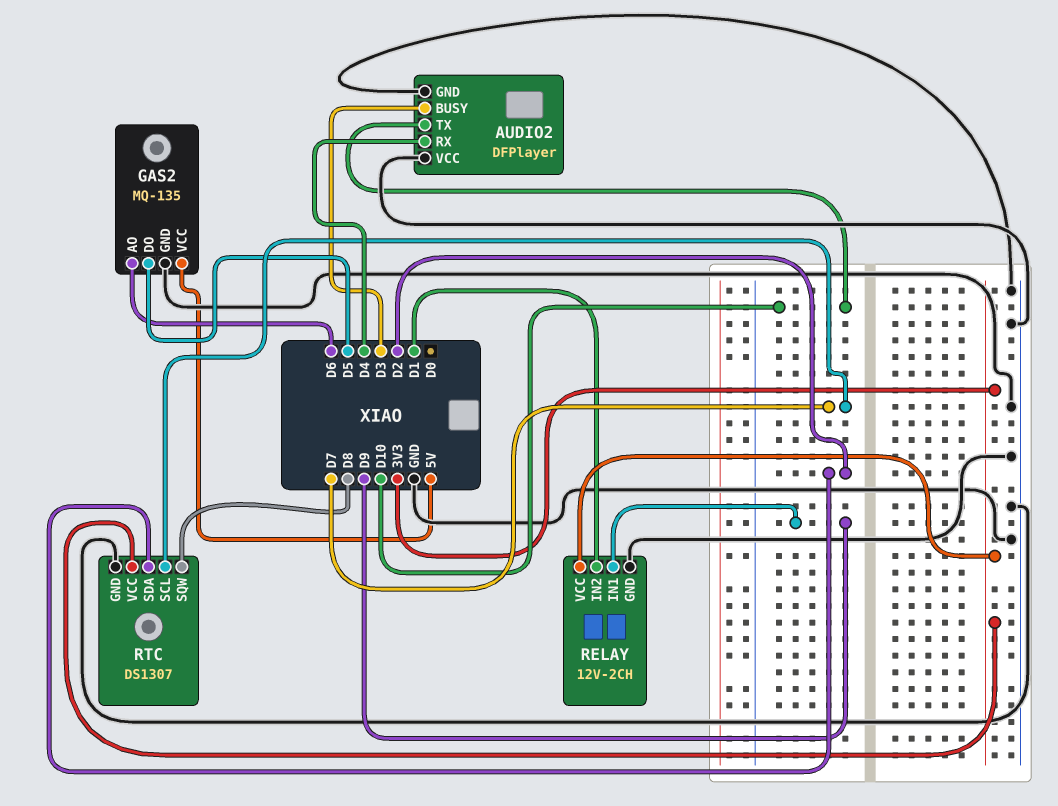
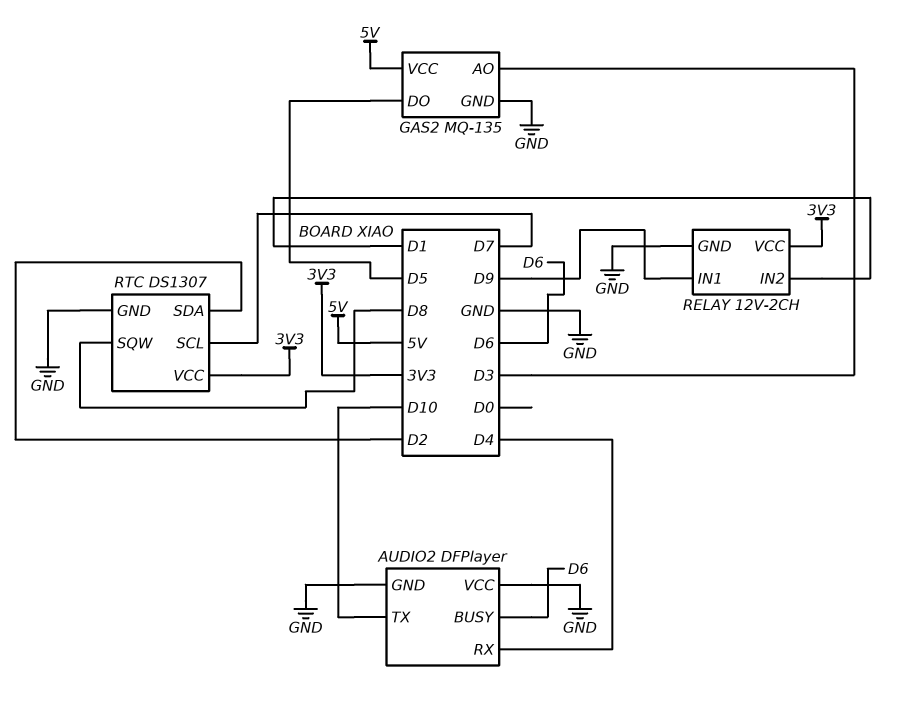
AUDIO2 pin BUSY: D3 -> D6
GAS2 pin AO: D6 -> D3

